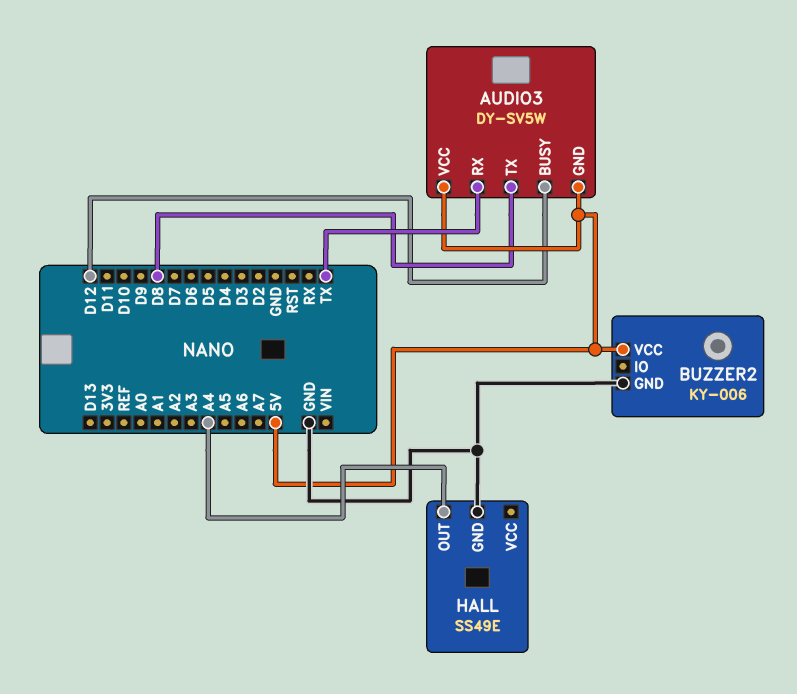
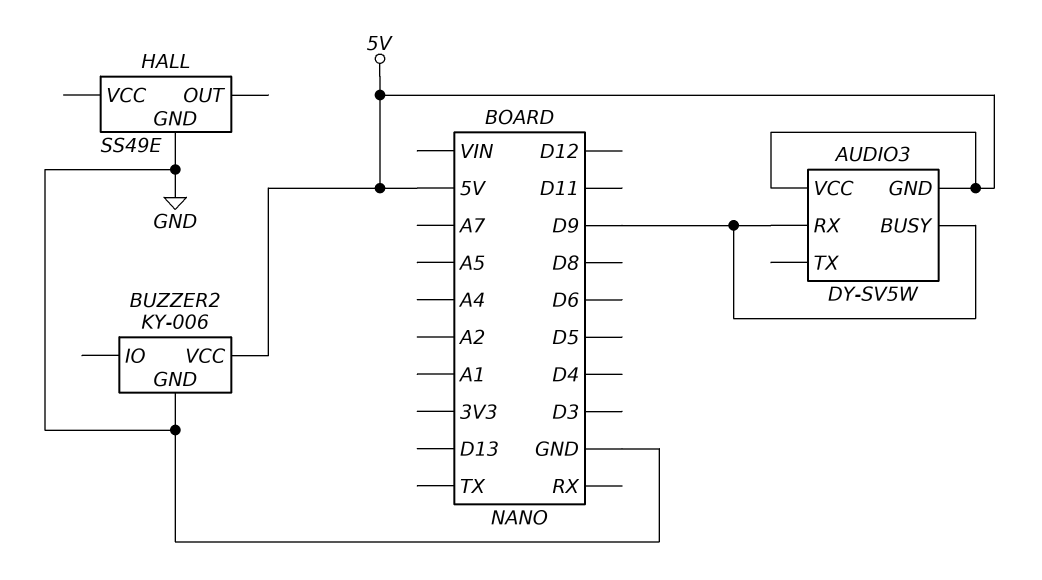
AUDIO3 pin BUSY: D12 -> D9
AUDIO3 pin RX: TX -> D9
AUDIO3 pin TX: D8 -> none
HALL pin OUT: A4 -> none

